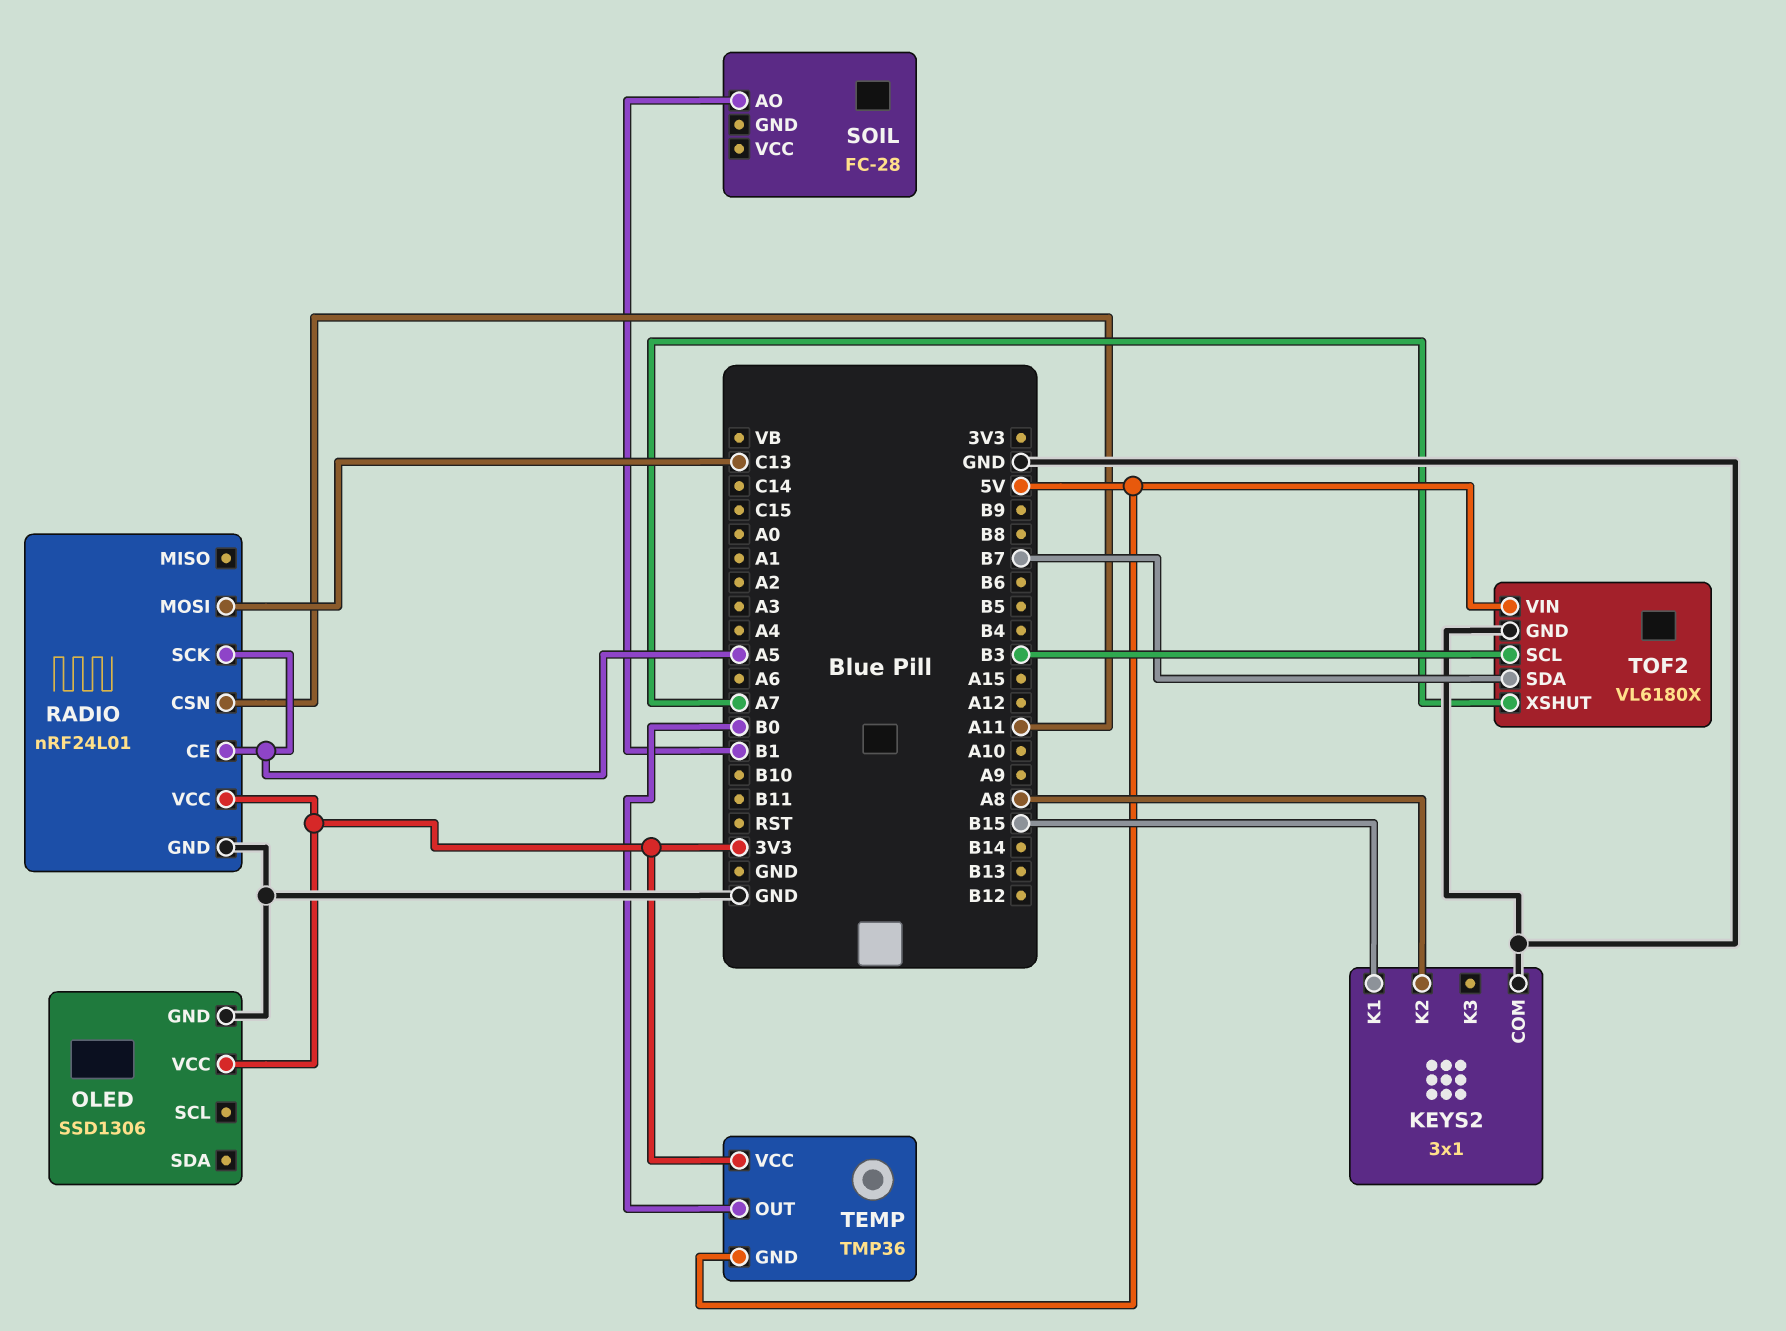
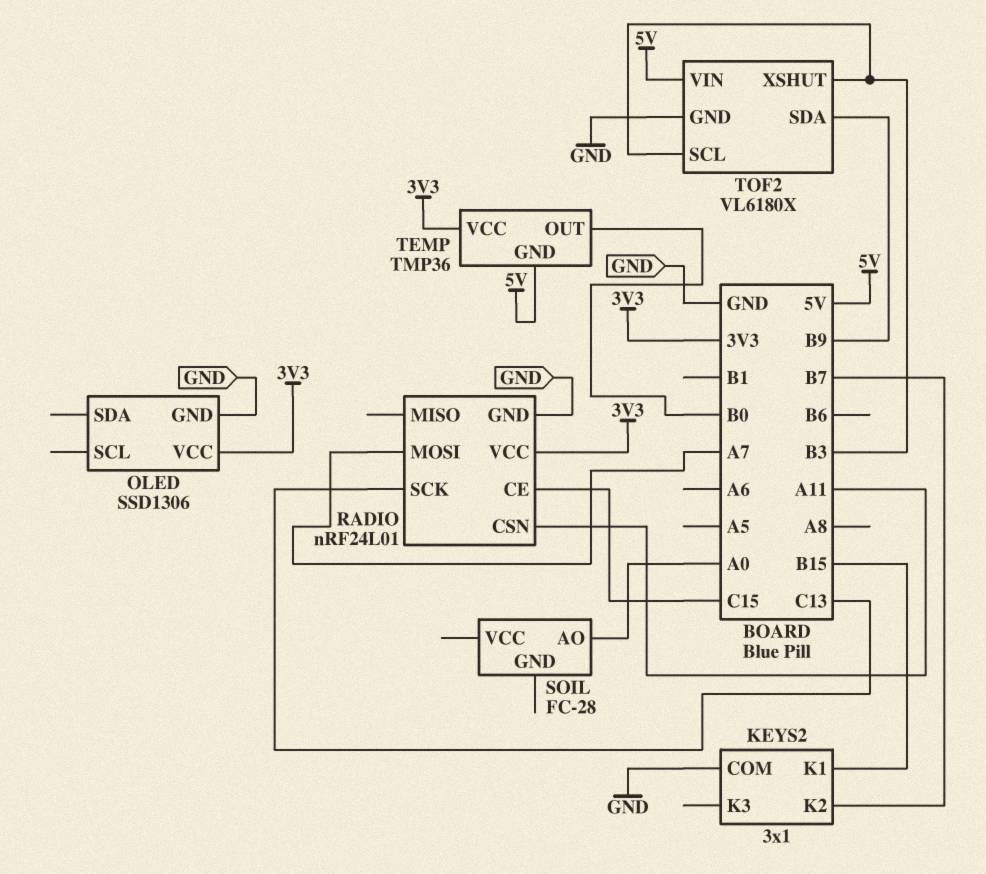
KEYS2 pin K2: A8 -> B7
RADIO pin CE: A5 -> C15
RADIO pin MOSI: C13 -> A7
RADIO pin SCK: A5 -> C13
SOIL pin AO: B1 -> A0
TOF2 pin SDA: B7 -> B9
TOF2 pin XSHUT: A7 -> B3

